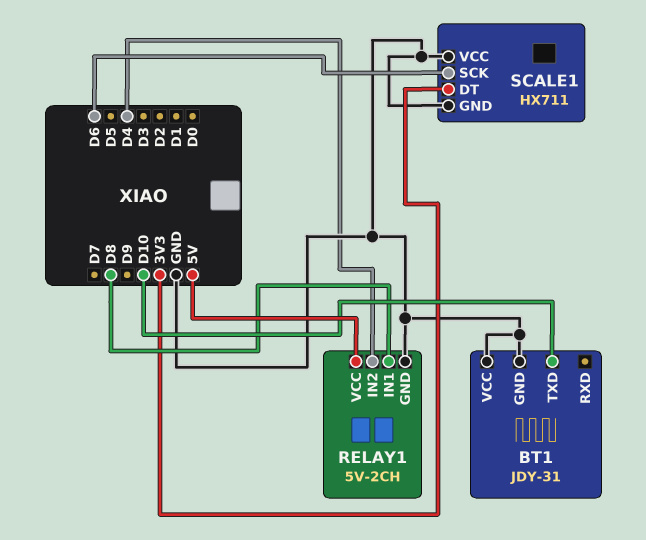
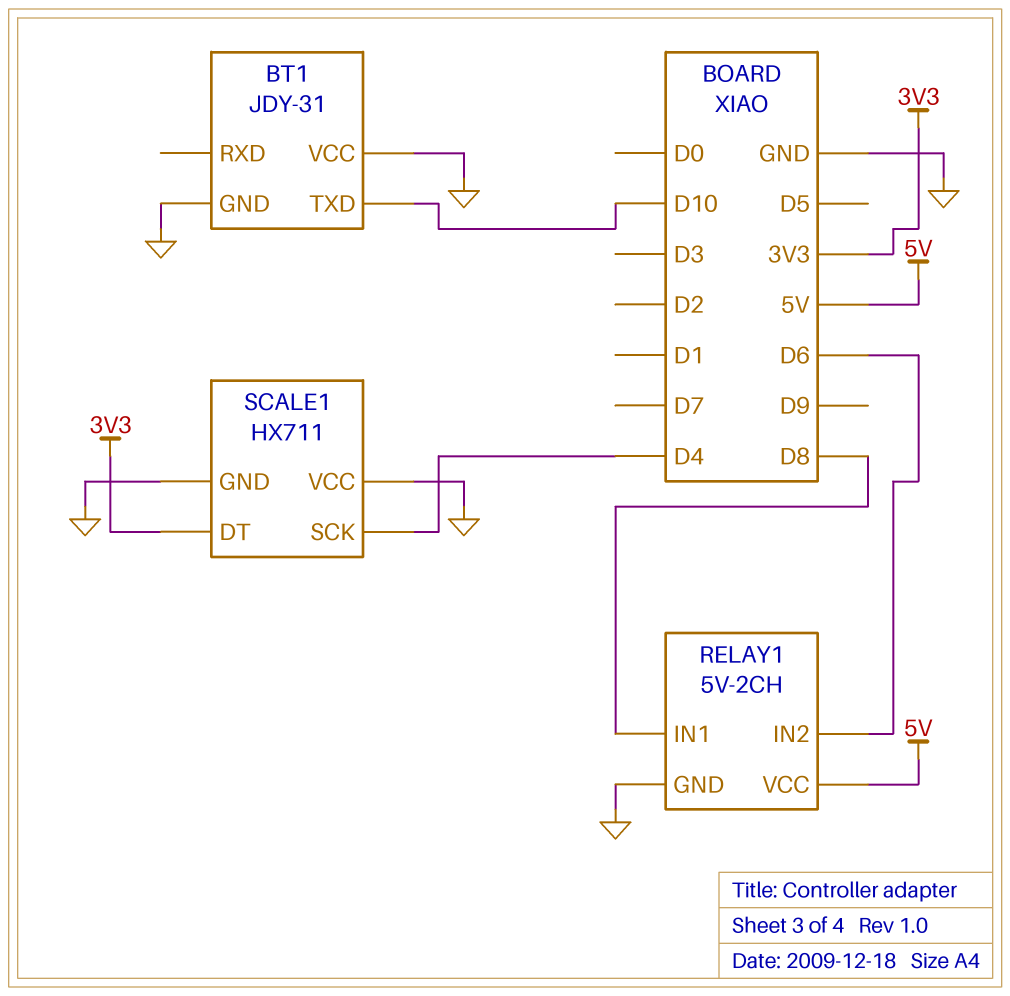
RELAY1 pin IN2: D4 -> D6
SCALE1 pin SCK: D6 -> D4

